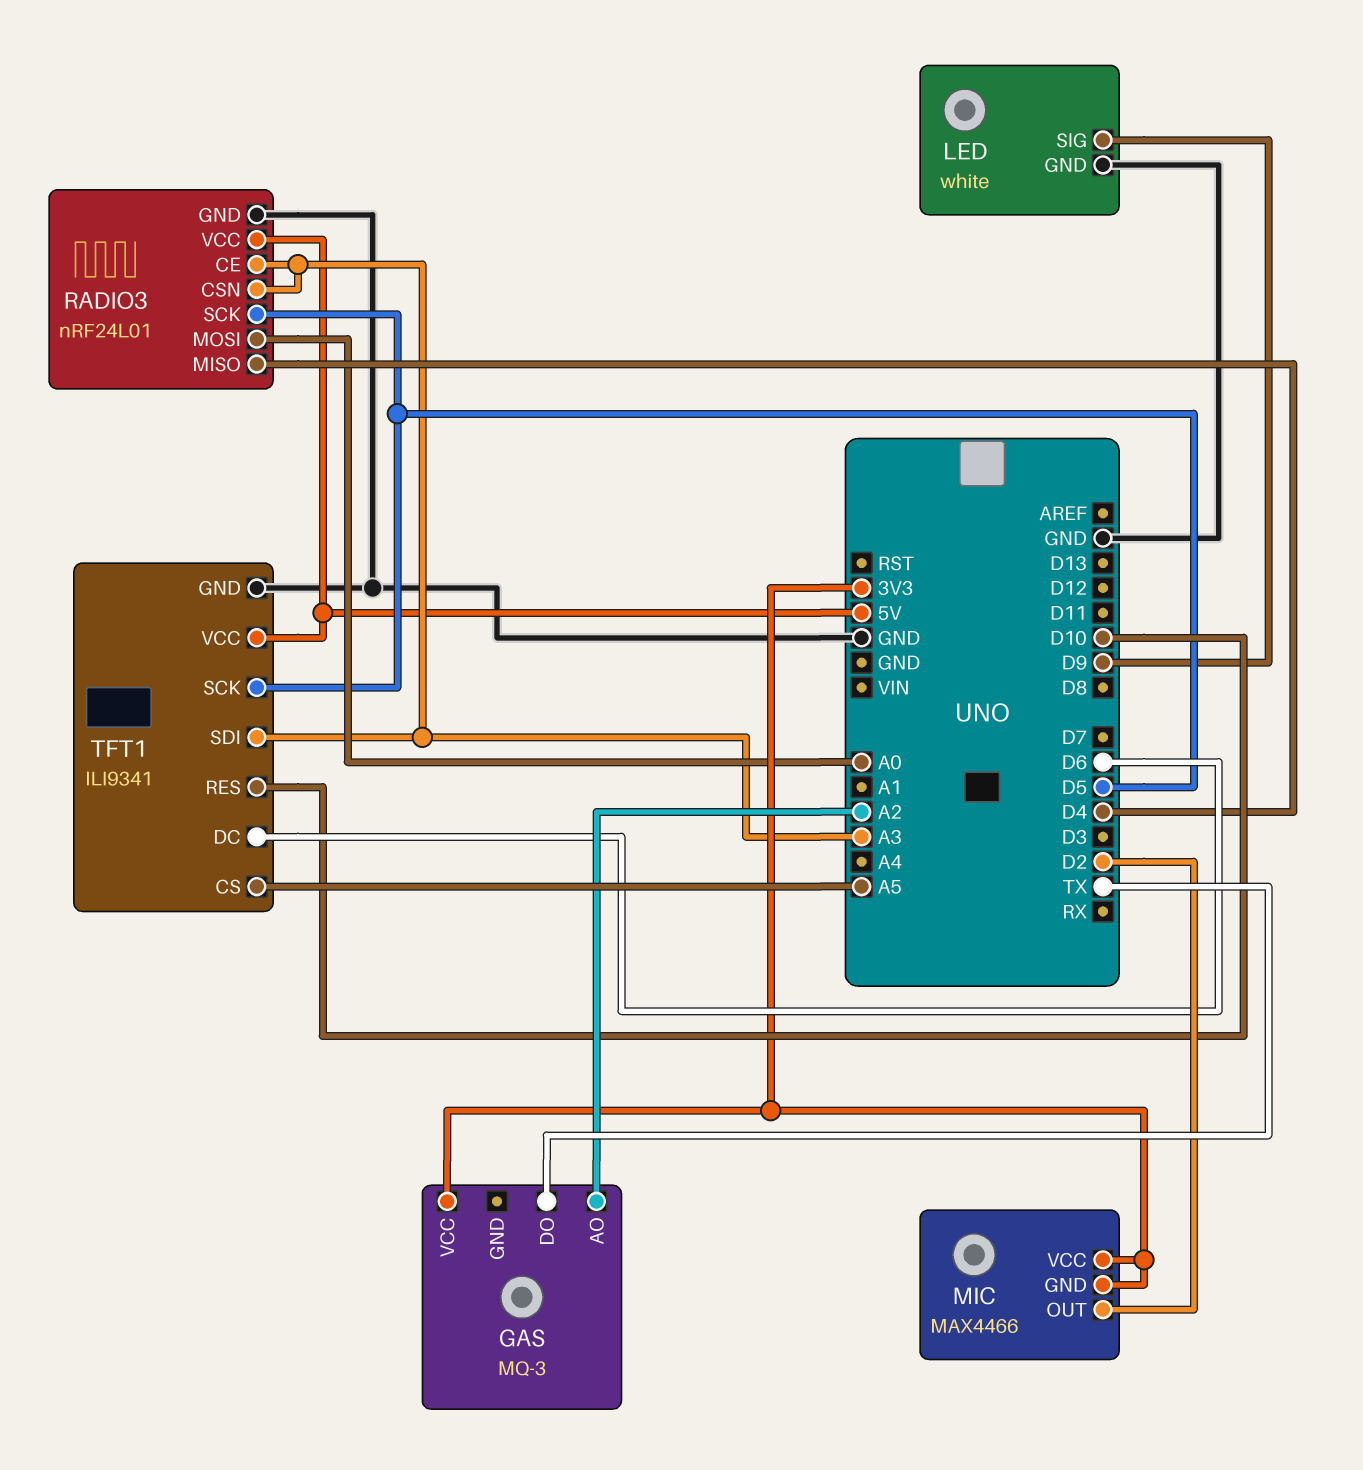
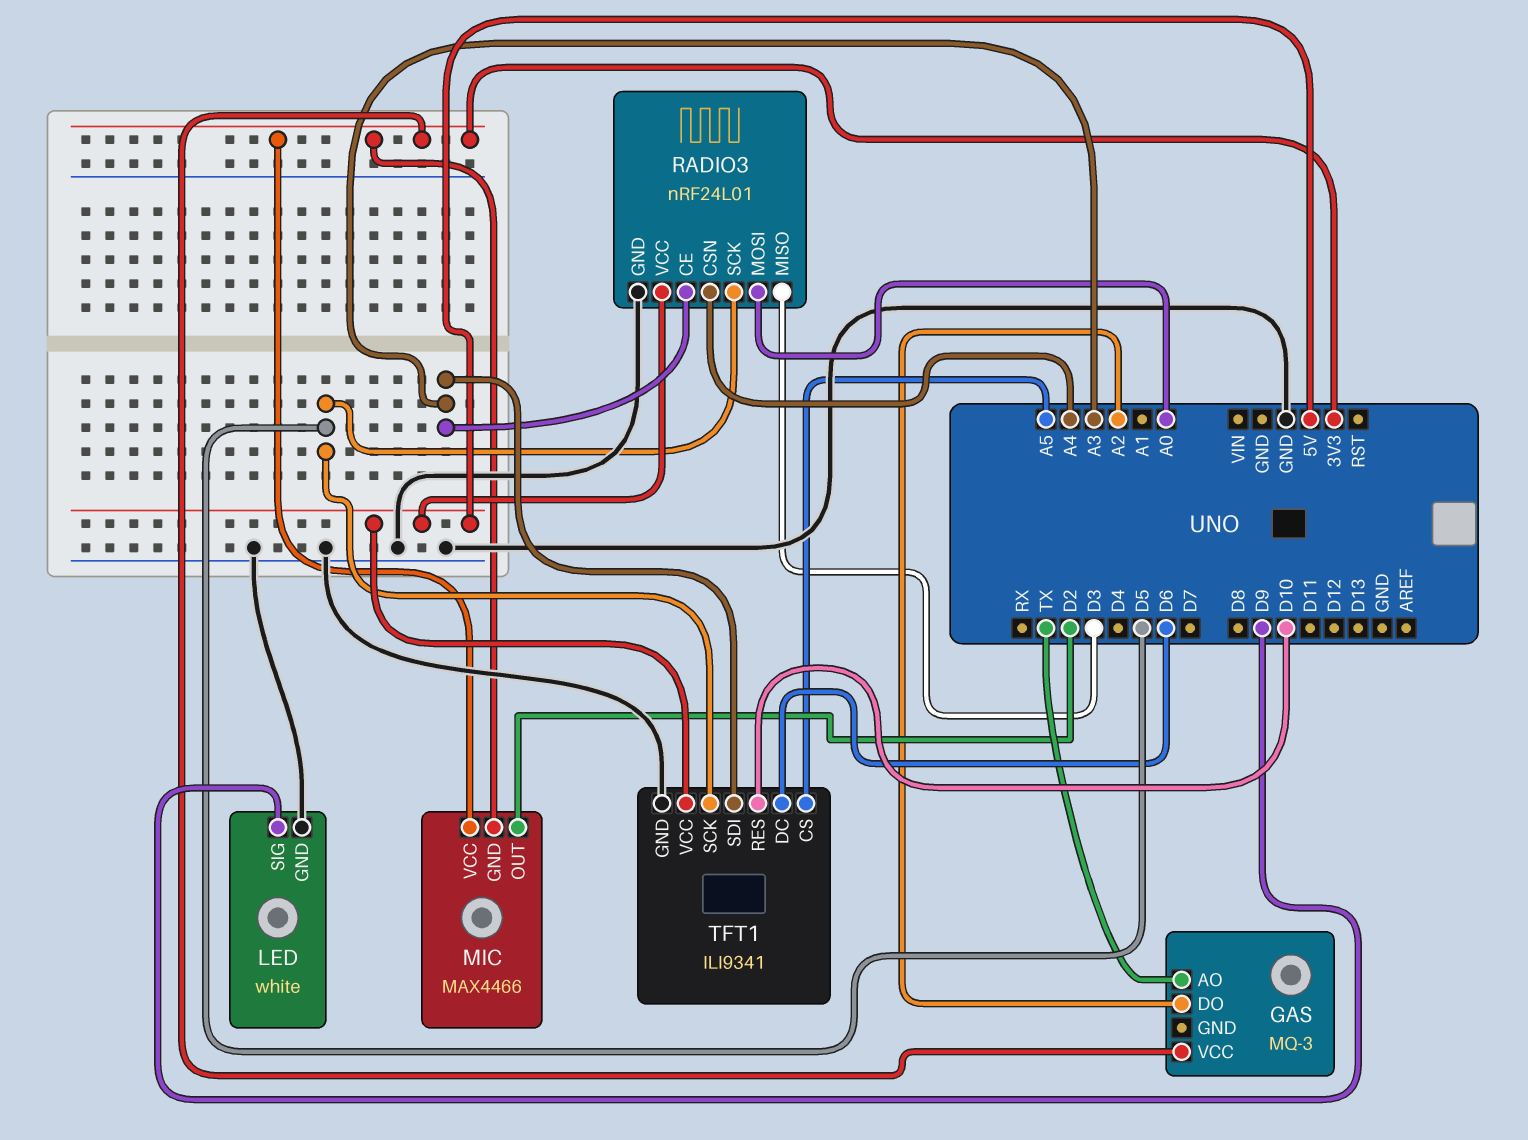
GAS pin AO: A2 -> TX
GAS pin DO: TX -> A2
RADIO3 pin CSN: A3 -> A4
RADIO3 pin MISO: D4 -> D3

